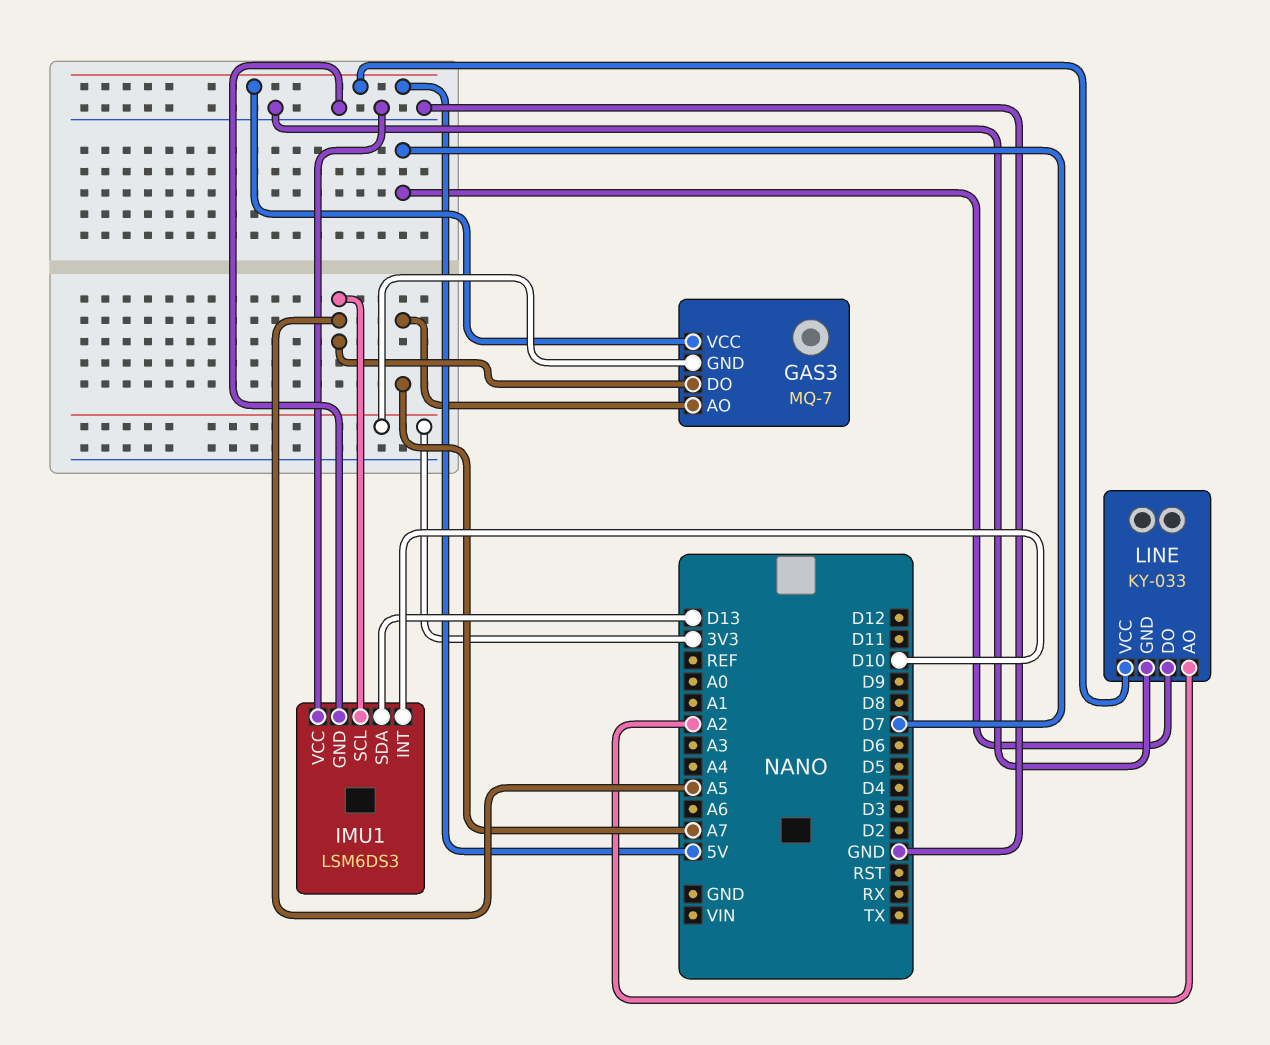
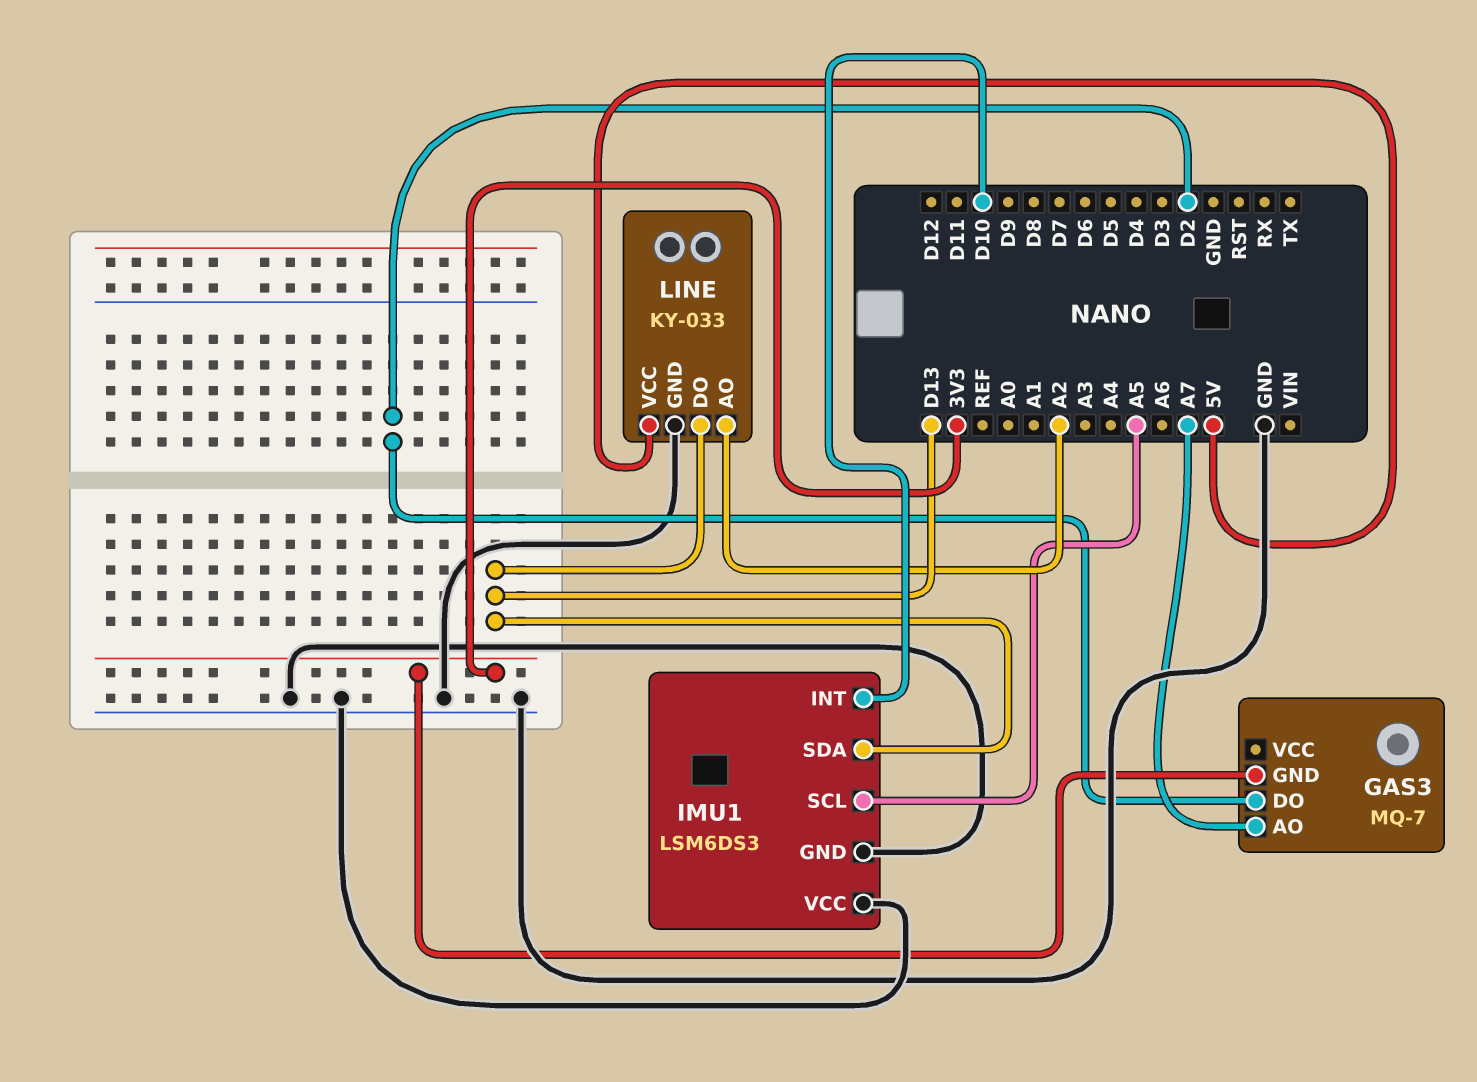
GAS3 pin DO: A5 -> D2
GAS3 pin VCC: 5V -> none
LINE pin DO: D7 -> D13

